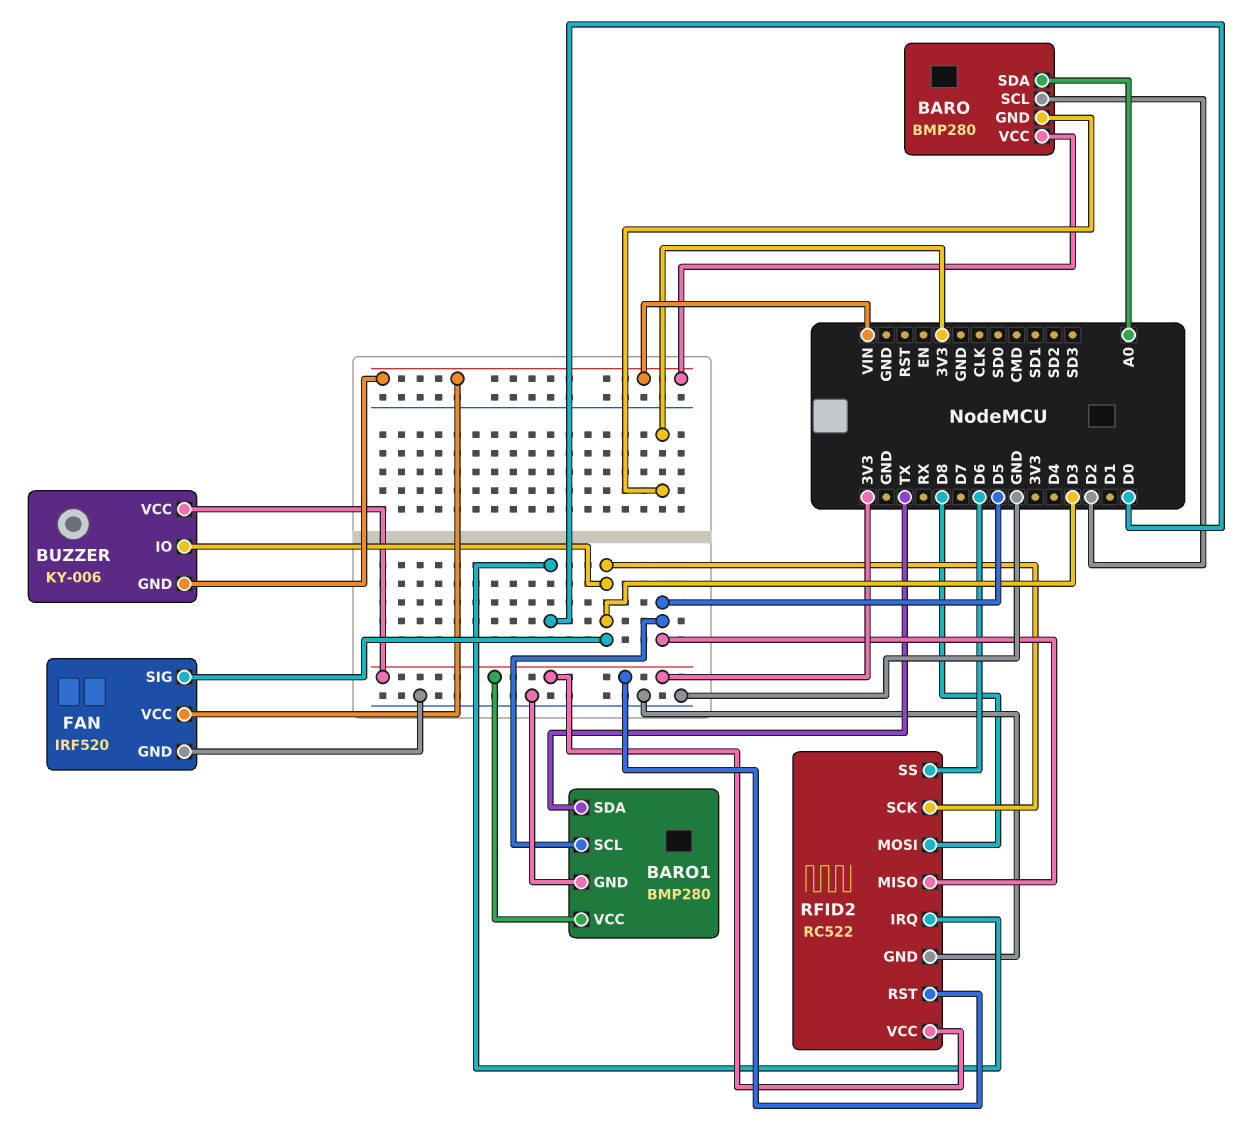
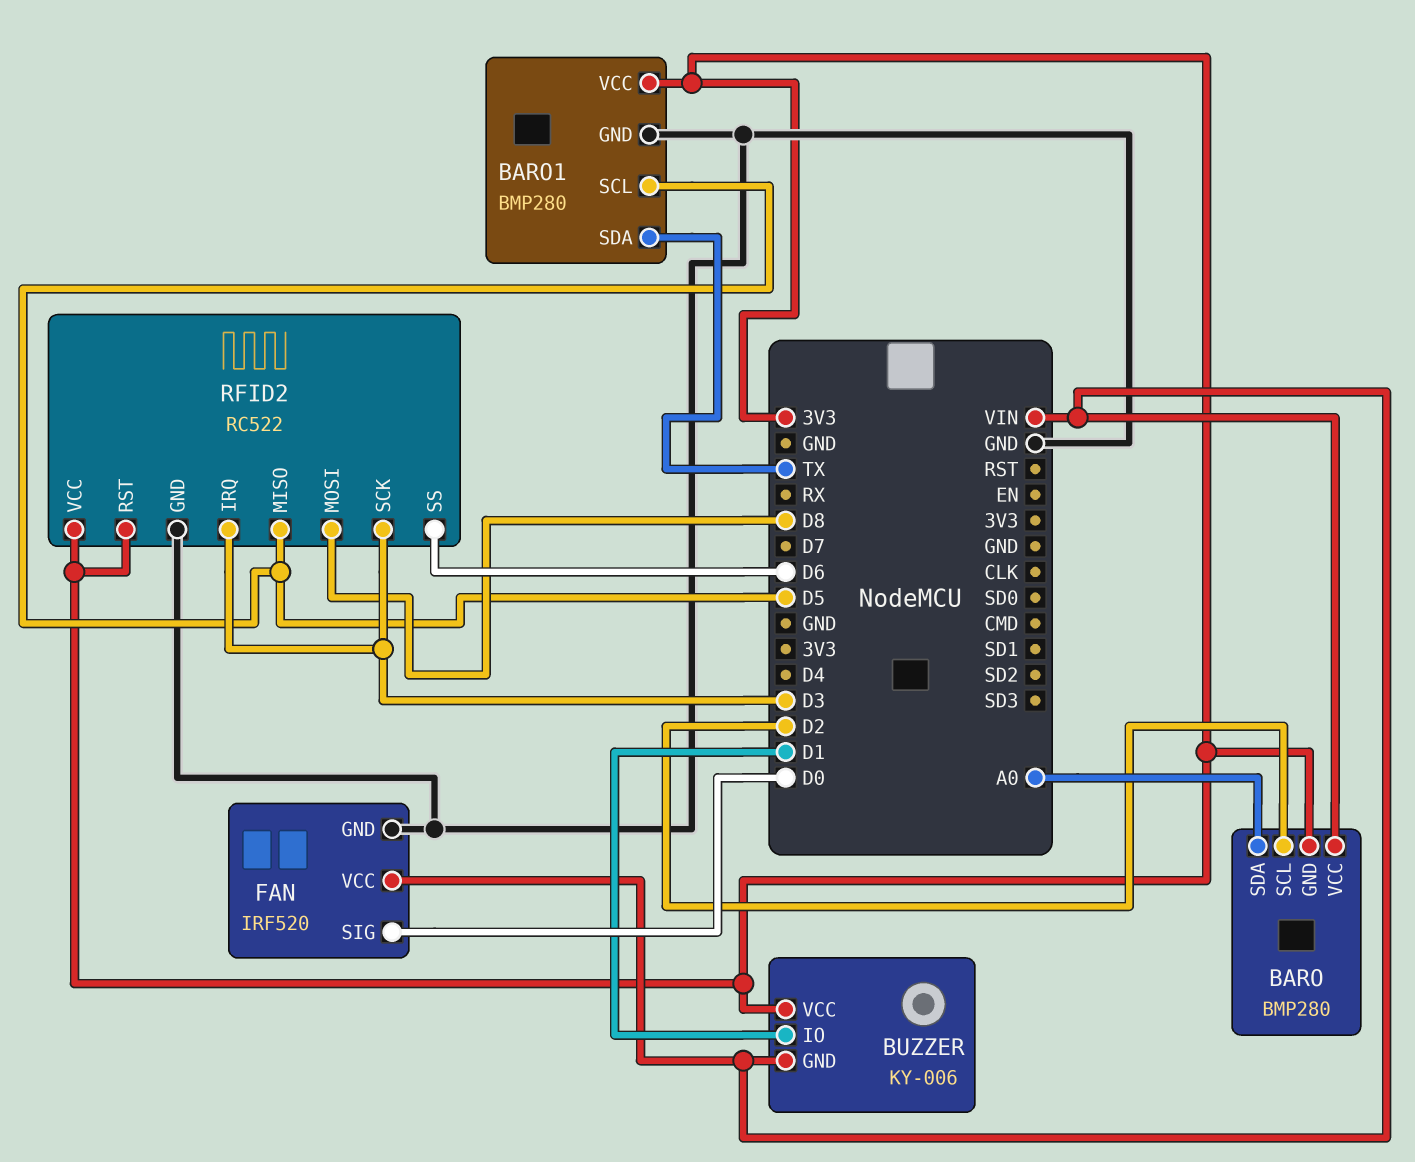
BUZZER pin IO: D3 -> D1
FAN pin SIG: D3 -> D0
RFID2 pin IRQ: D0 -> D3

